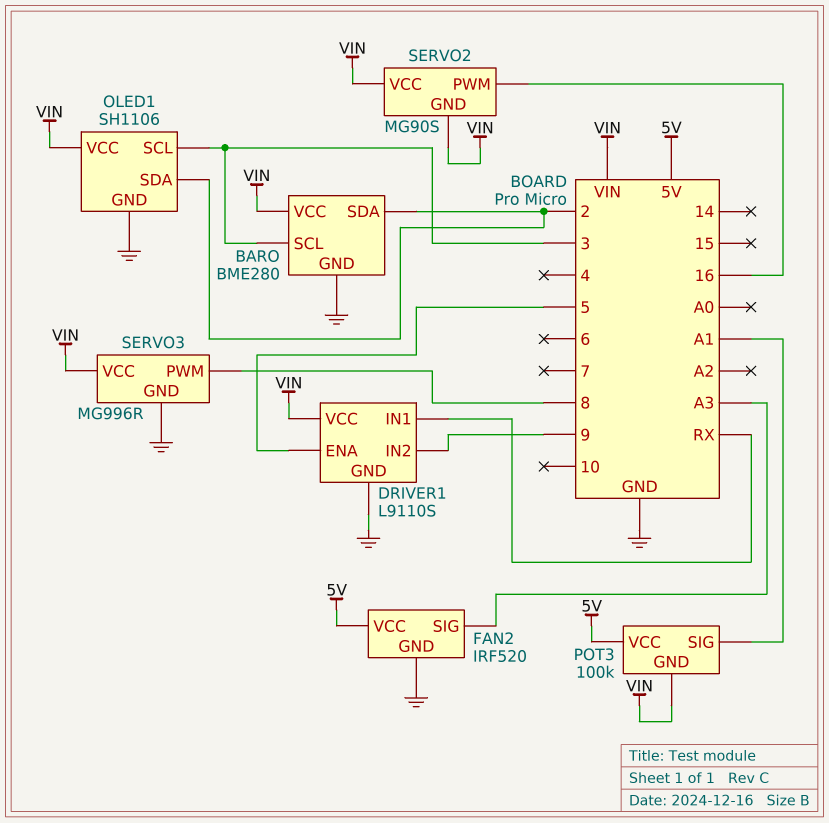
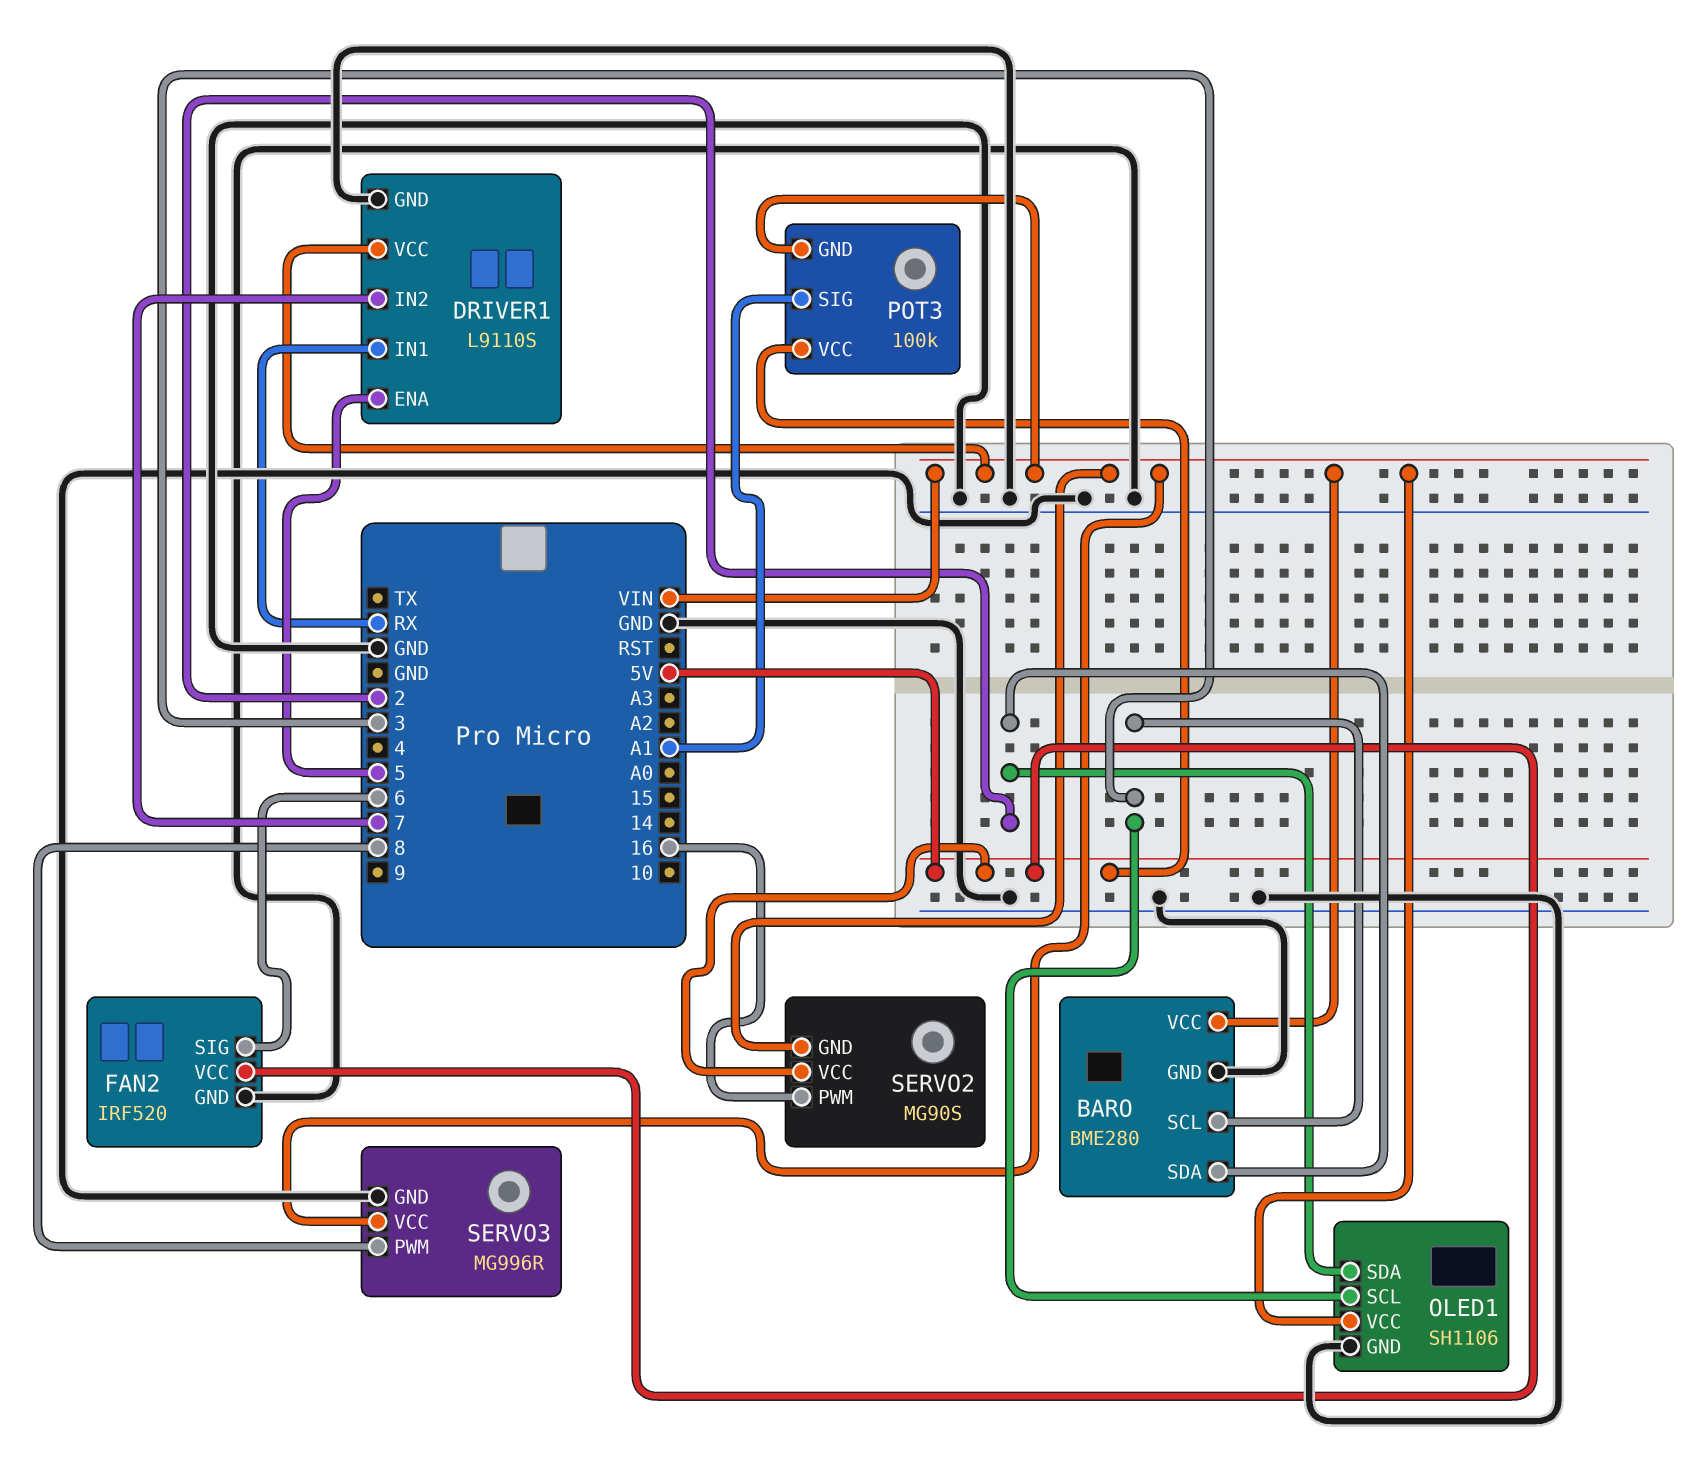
DRIVER1 pin IN2: 9 -> 7
FAN2 pin SIG: A3 -> 6
SERVO2 pin VCC: VIN -> 5V

